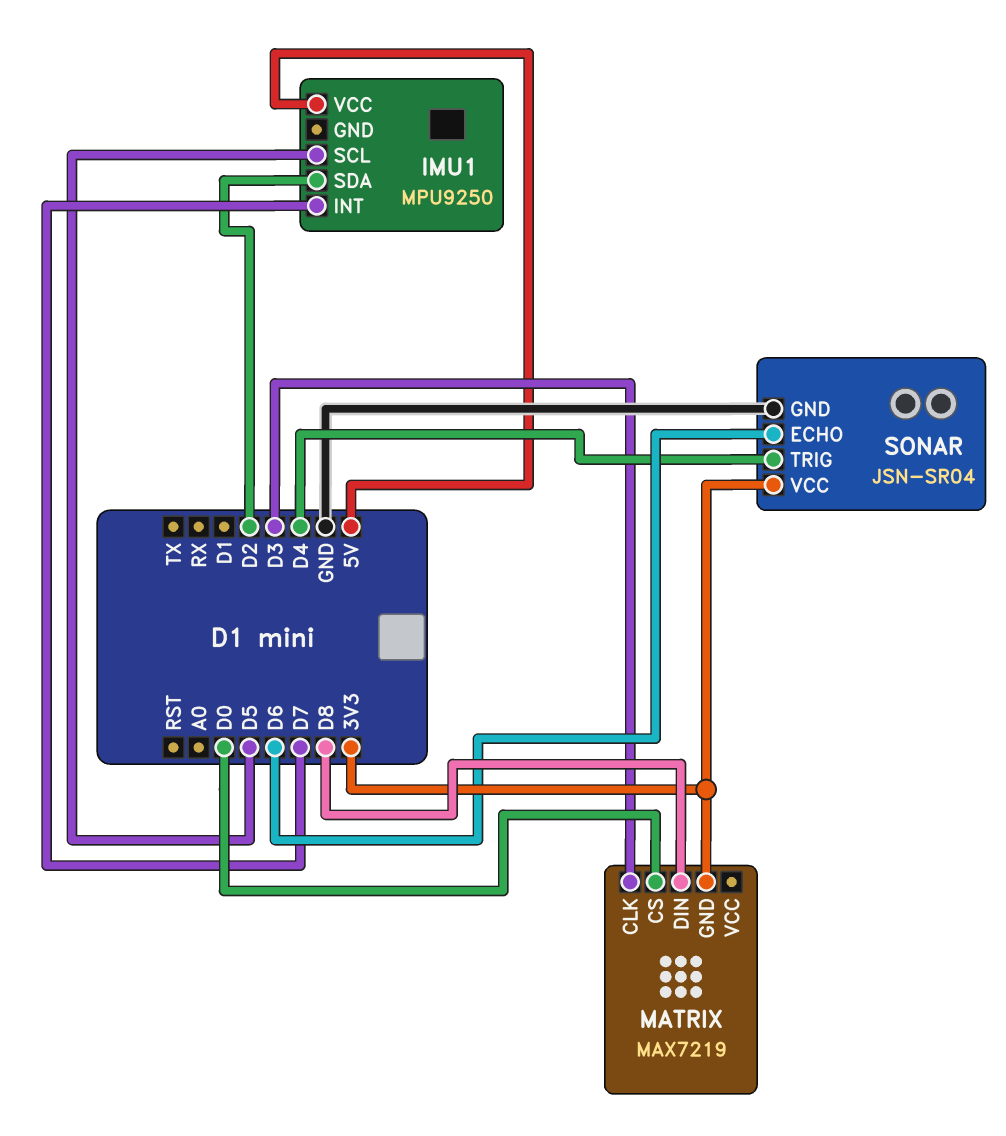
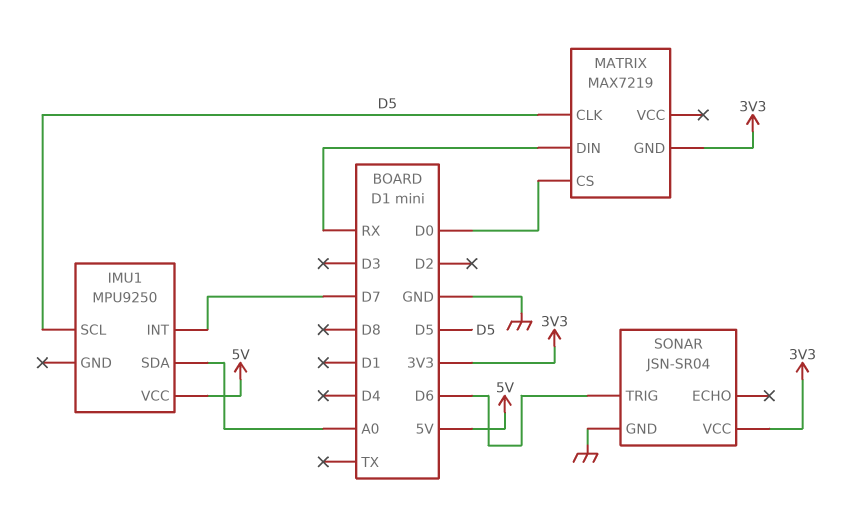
IMU1 pin SDA: D2 -> A0
MATRIX pin CLK: D3 -> D5
MATRIX pin DIN: D8 -> RX
SONAR pin ECHO: D6 -> none
SONAR pin TRIG: D4 -> D6

